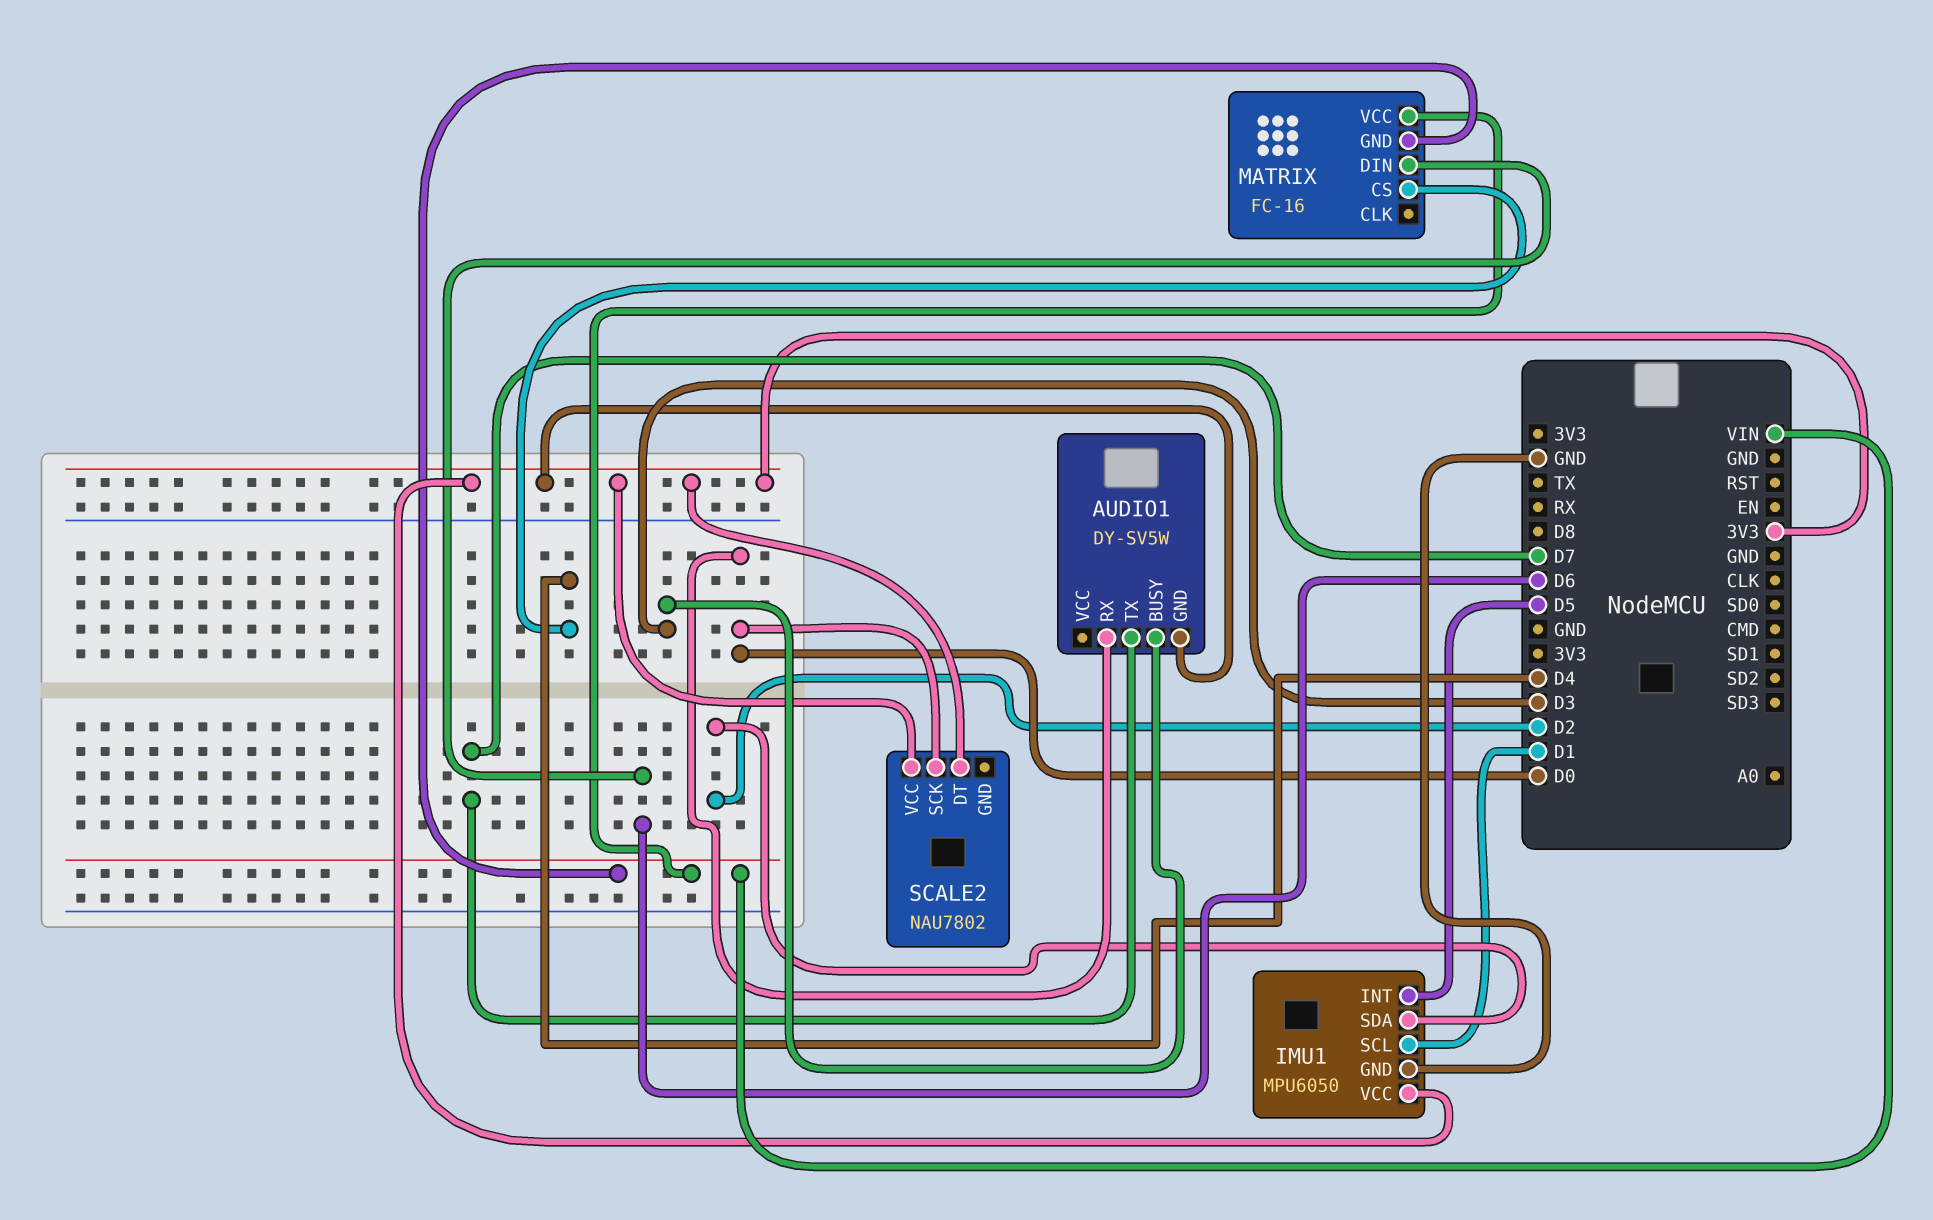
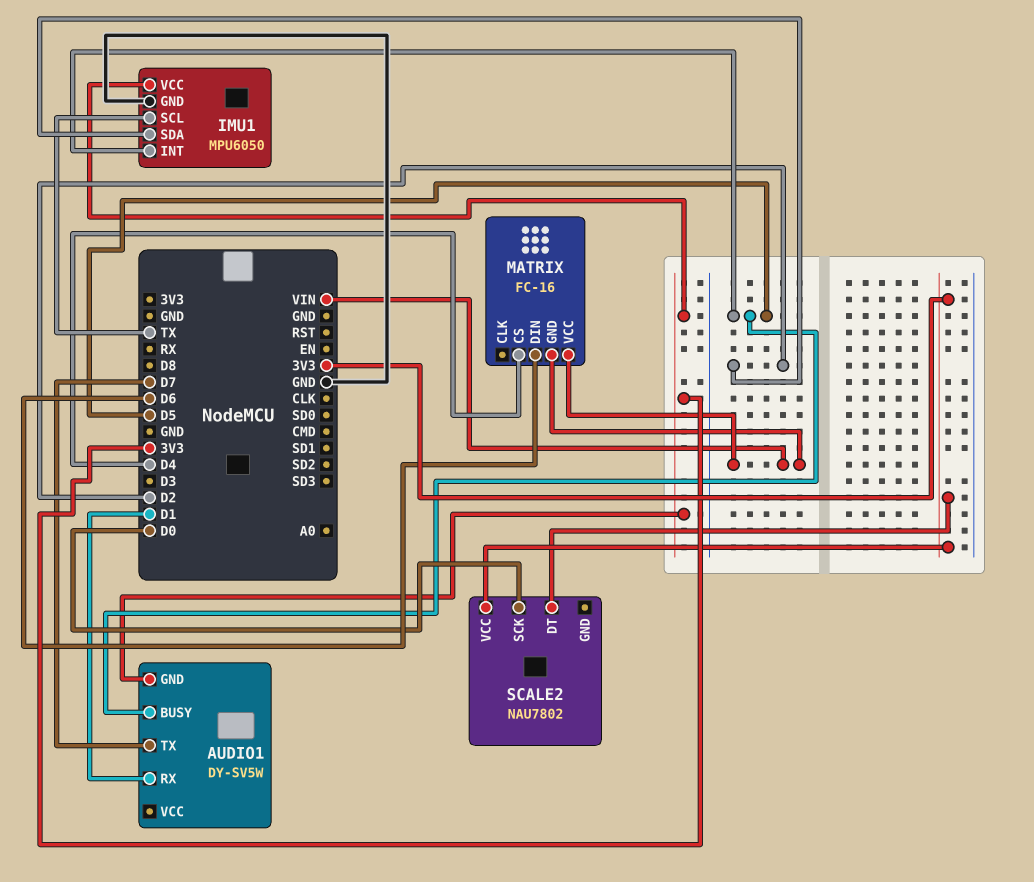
AUDIO1 pin BUSY: D3 -> D5
AUDIO1 pin RX: D0 -> D1
IMU1 pin SCL: D1 -> TX

